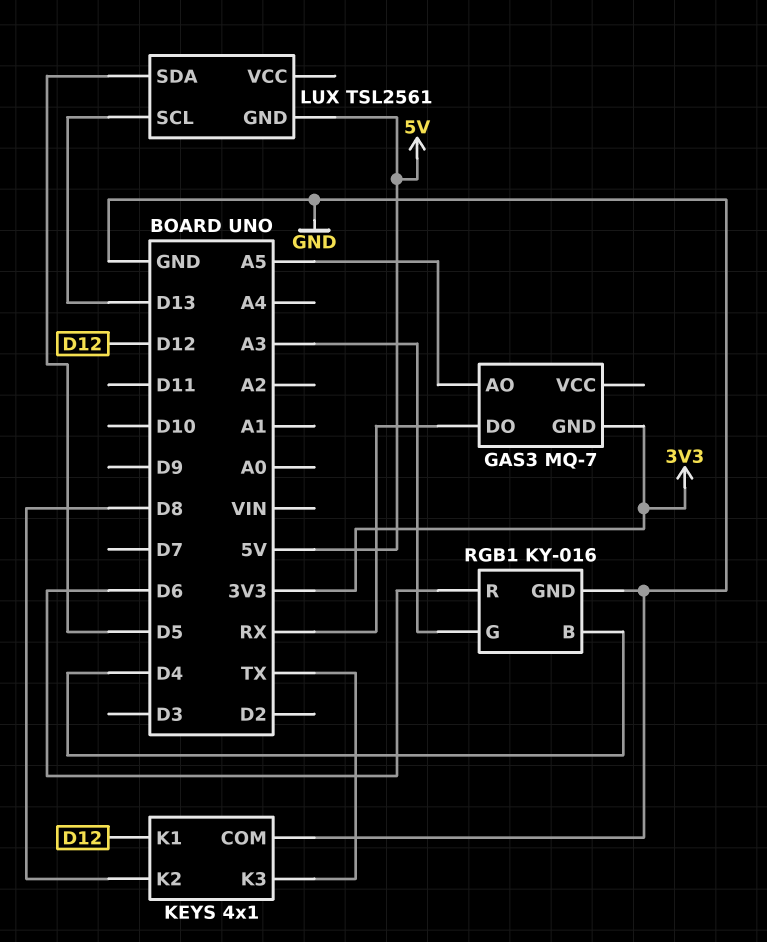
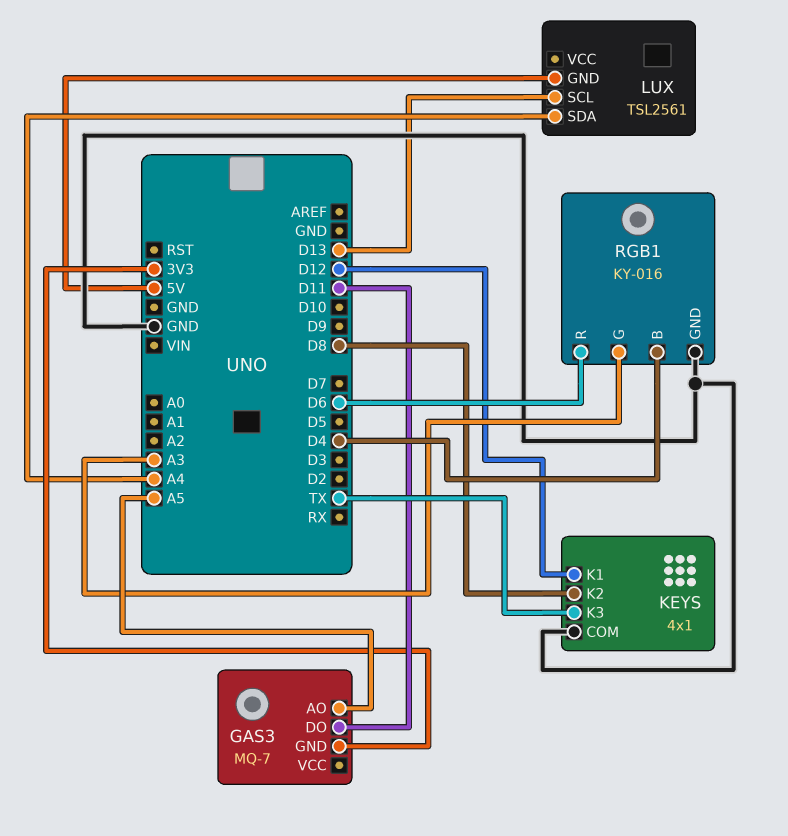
GAS3 pin DO: RX -> D11
LUX pin SDA: D5 -> A4

